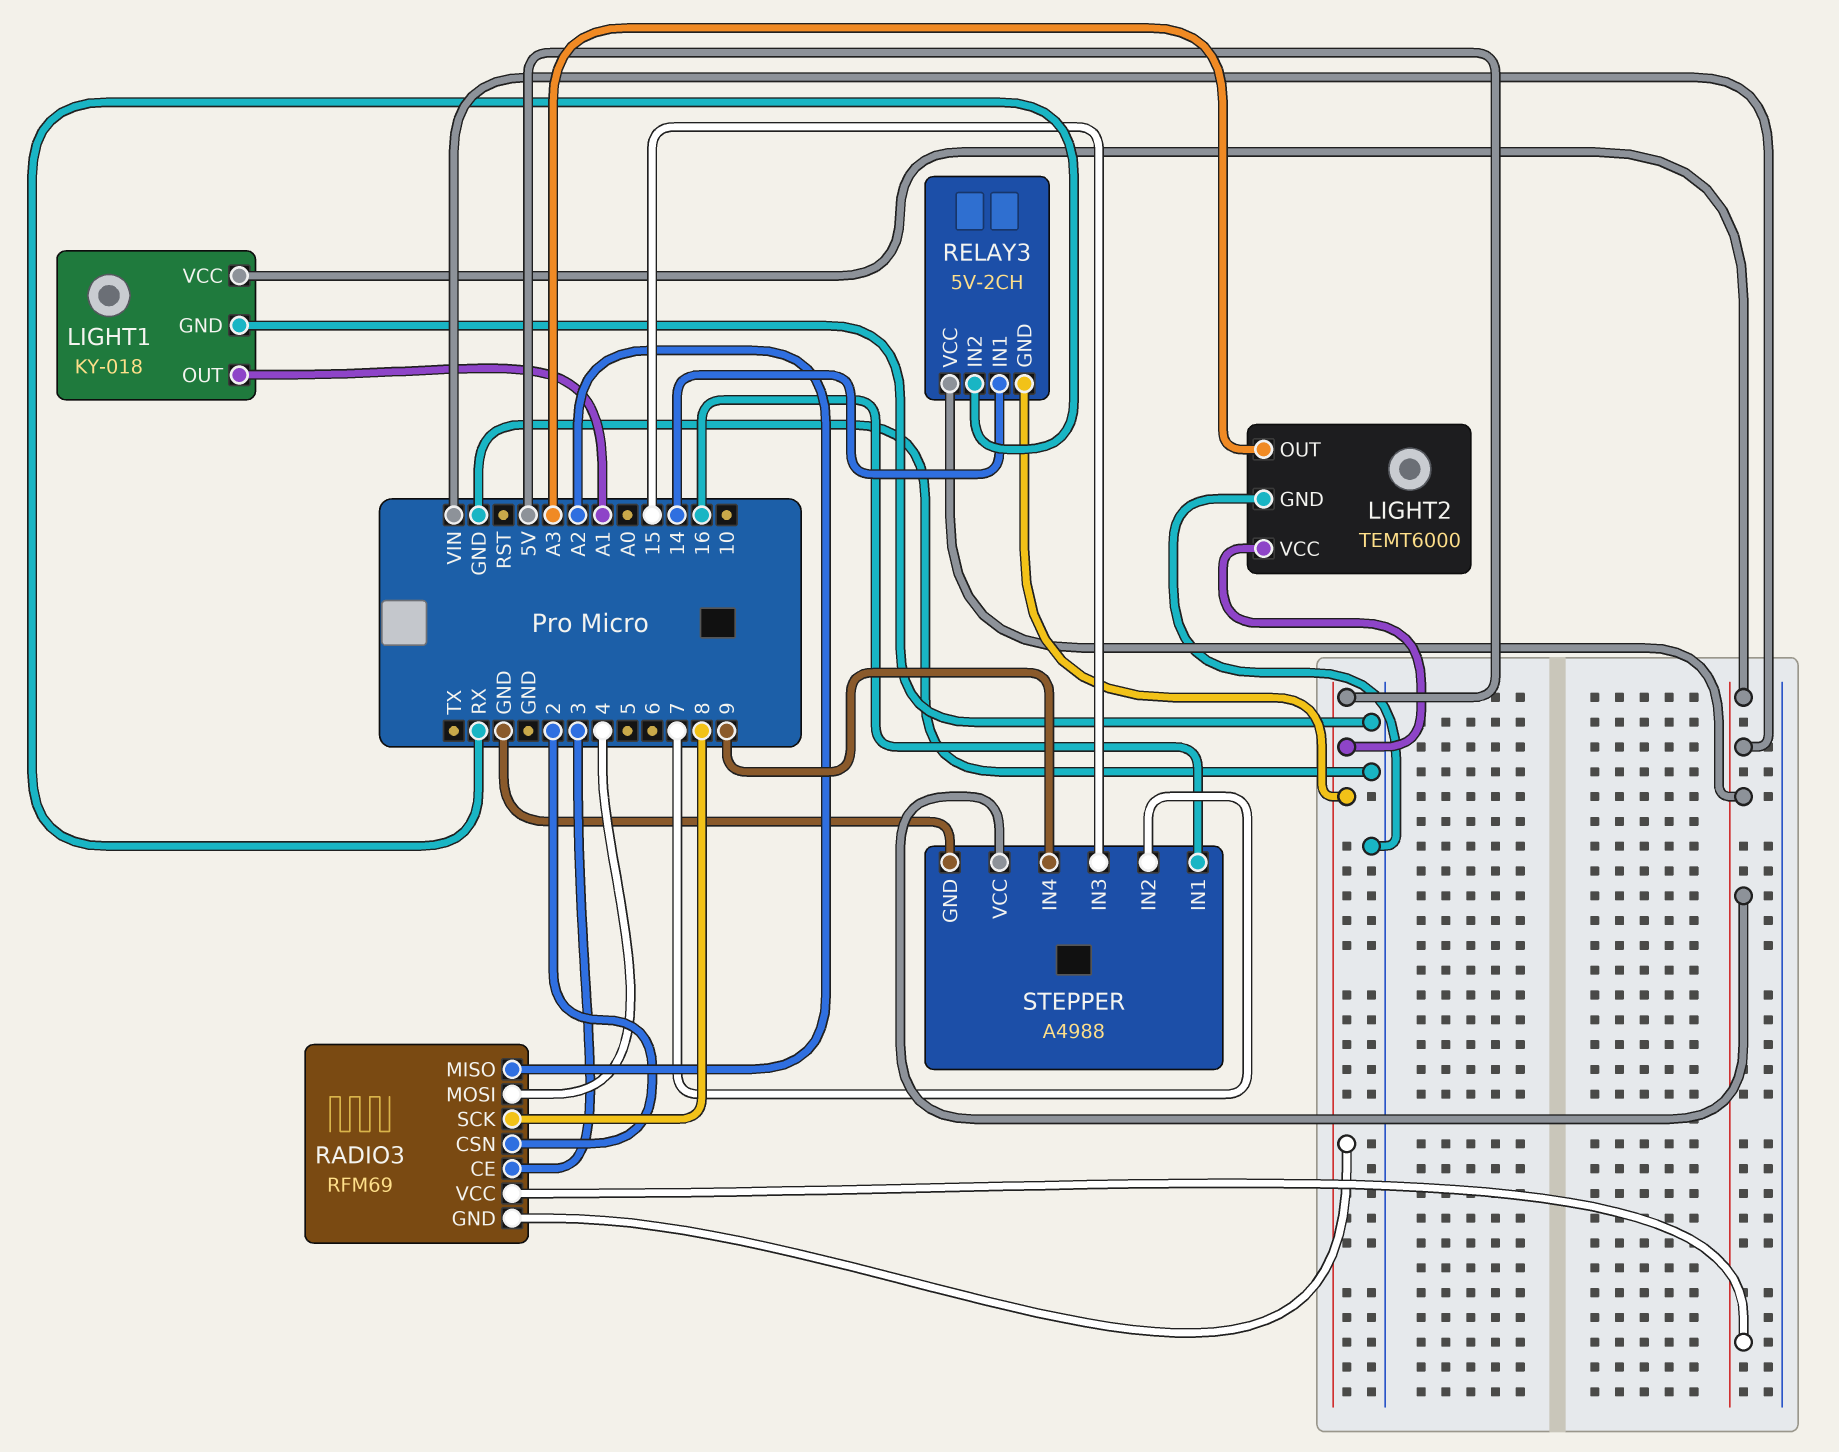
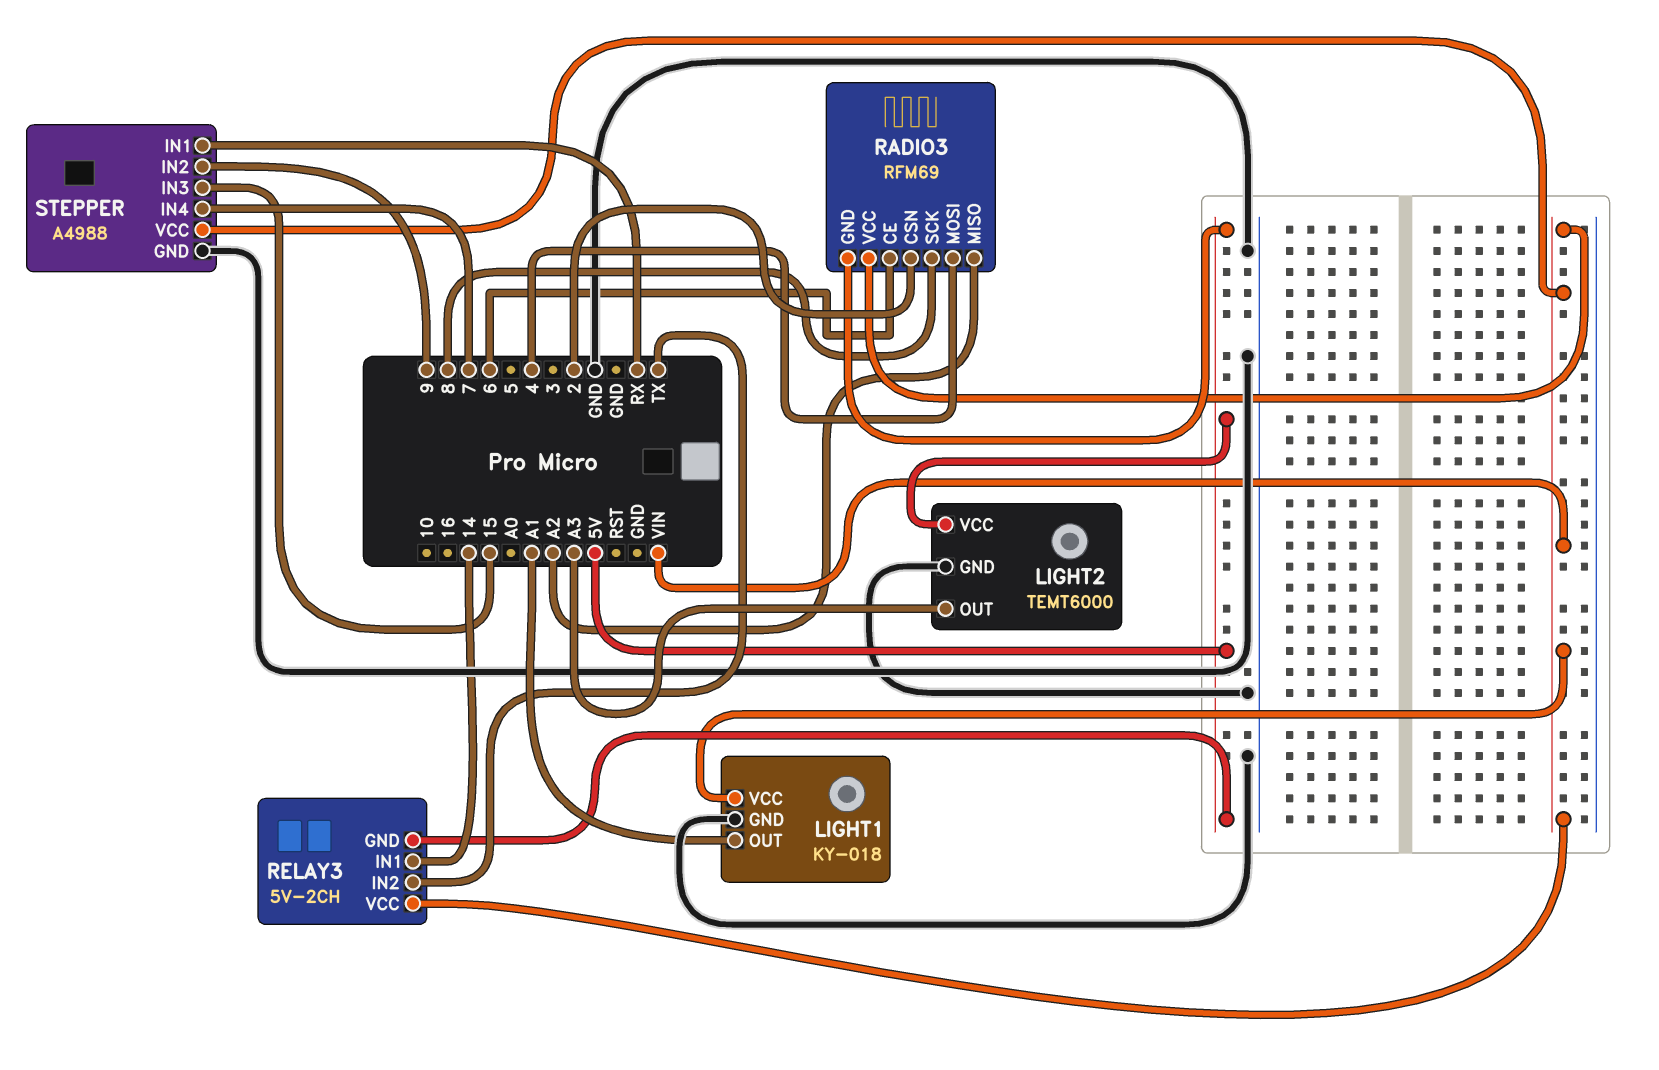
RADIO3 pin CE: 3 -> 6
RELAY3 pin IN2: RX -> TX
STEPPER pin IN1: 16 -> RX
STEPPER pin IN2: 7 -> 9
STEPPER pin IN4: 9 -> 7

